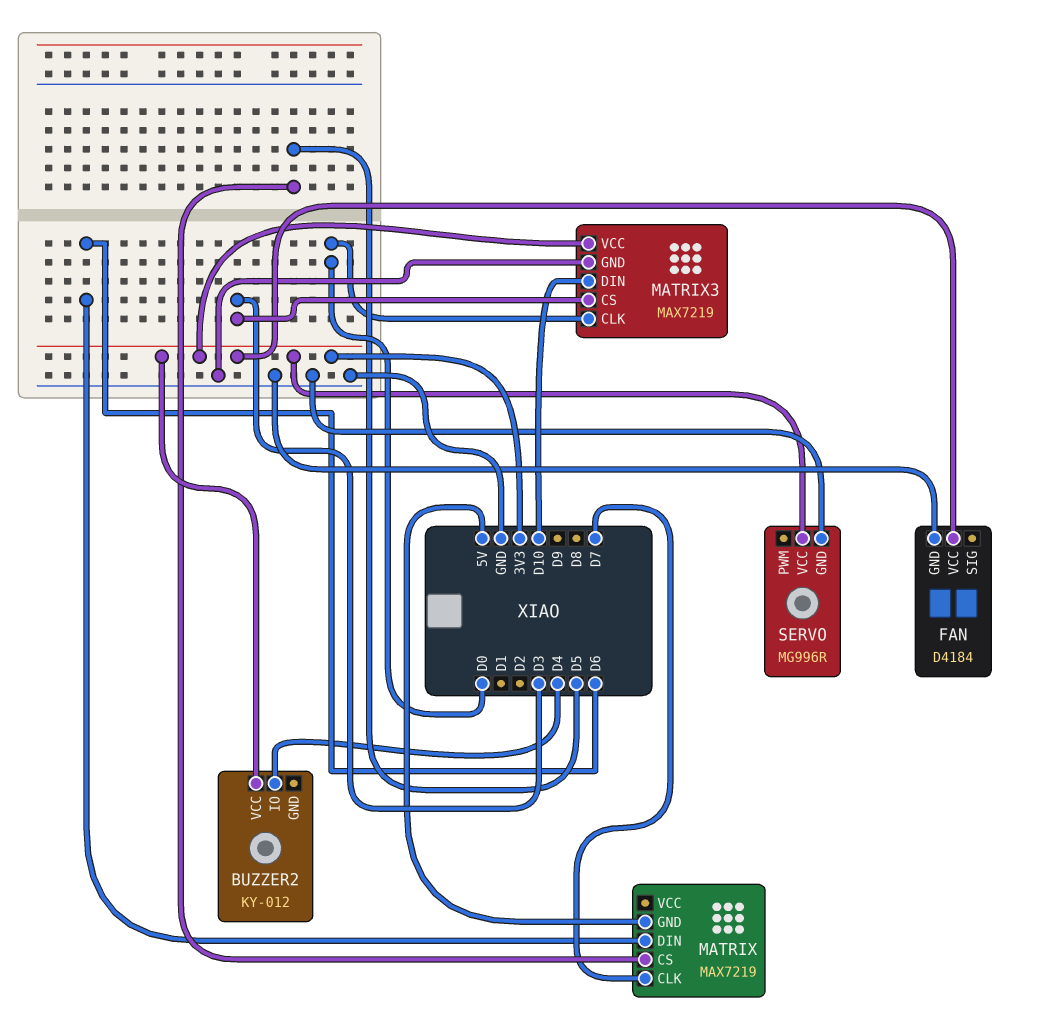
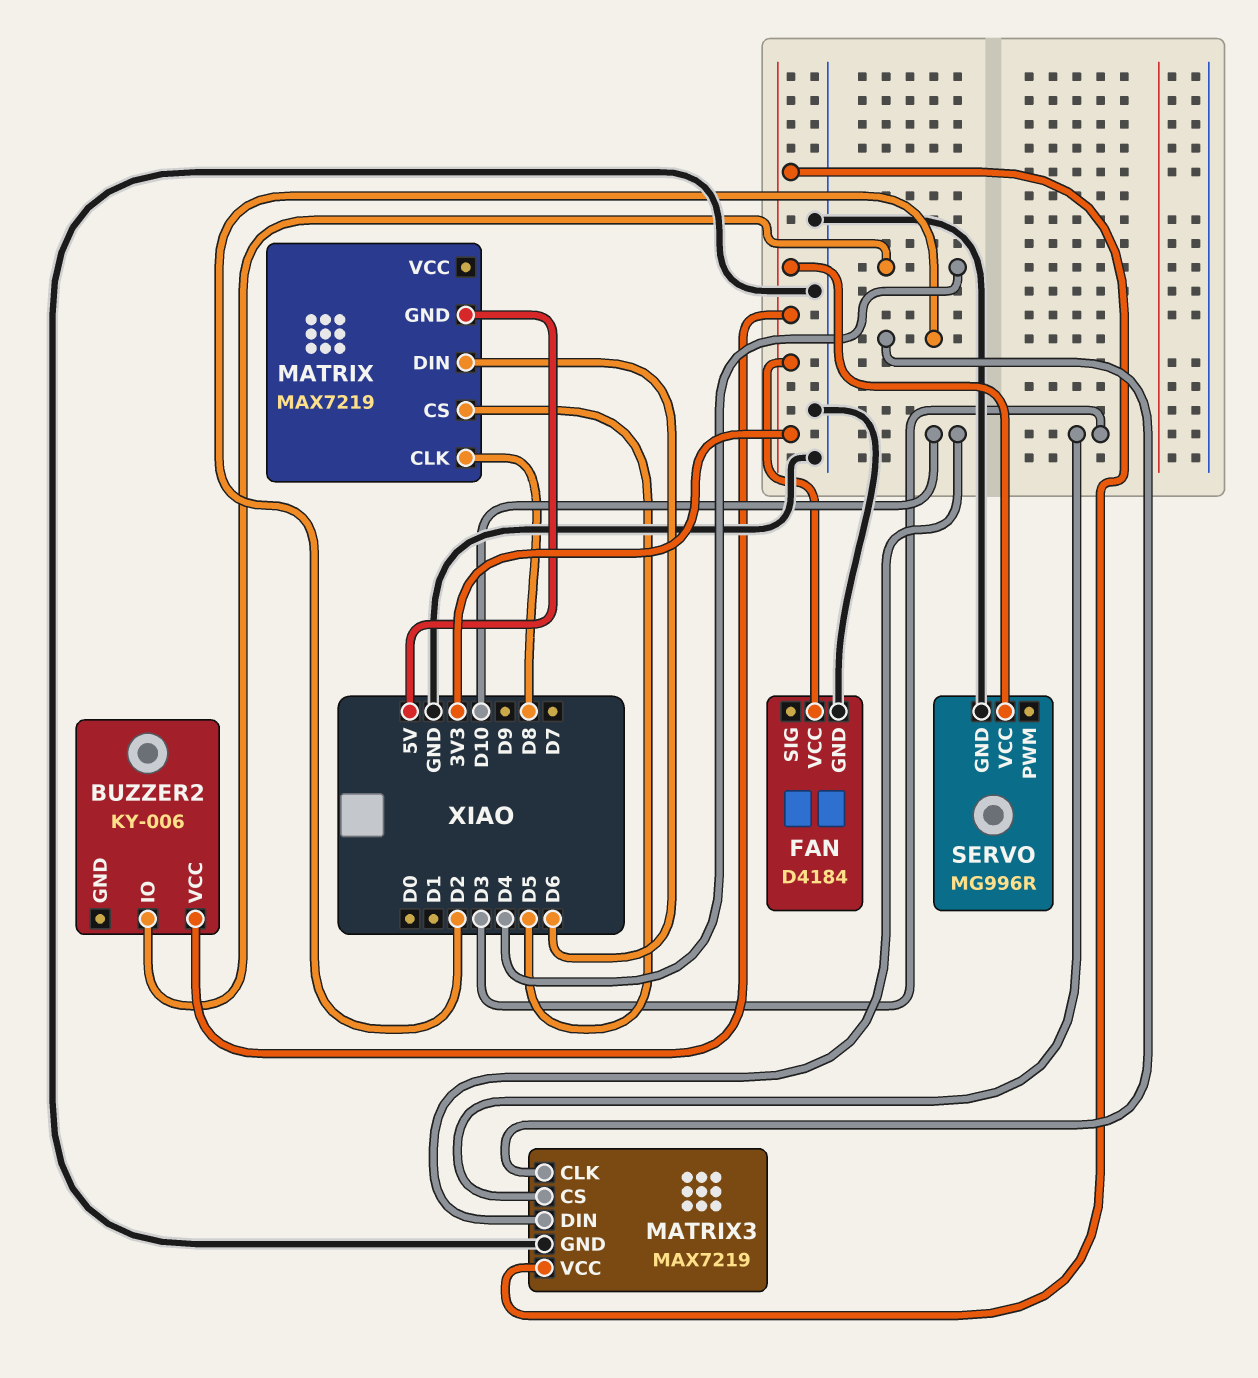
BUZZER2: KY-012 -> KY-006
MATRIX pin CLK: D7 -> D8
MATRIX3 pin CLK: D0 -> D2

